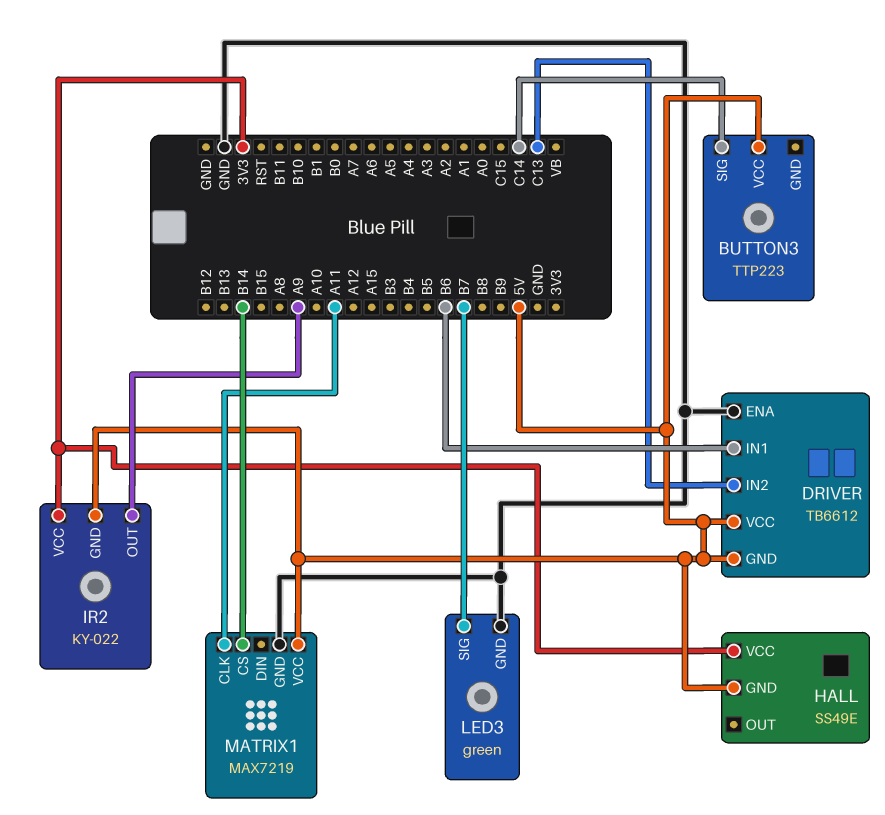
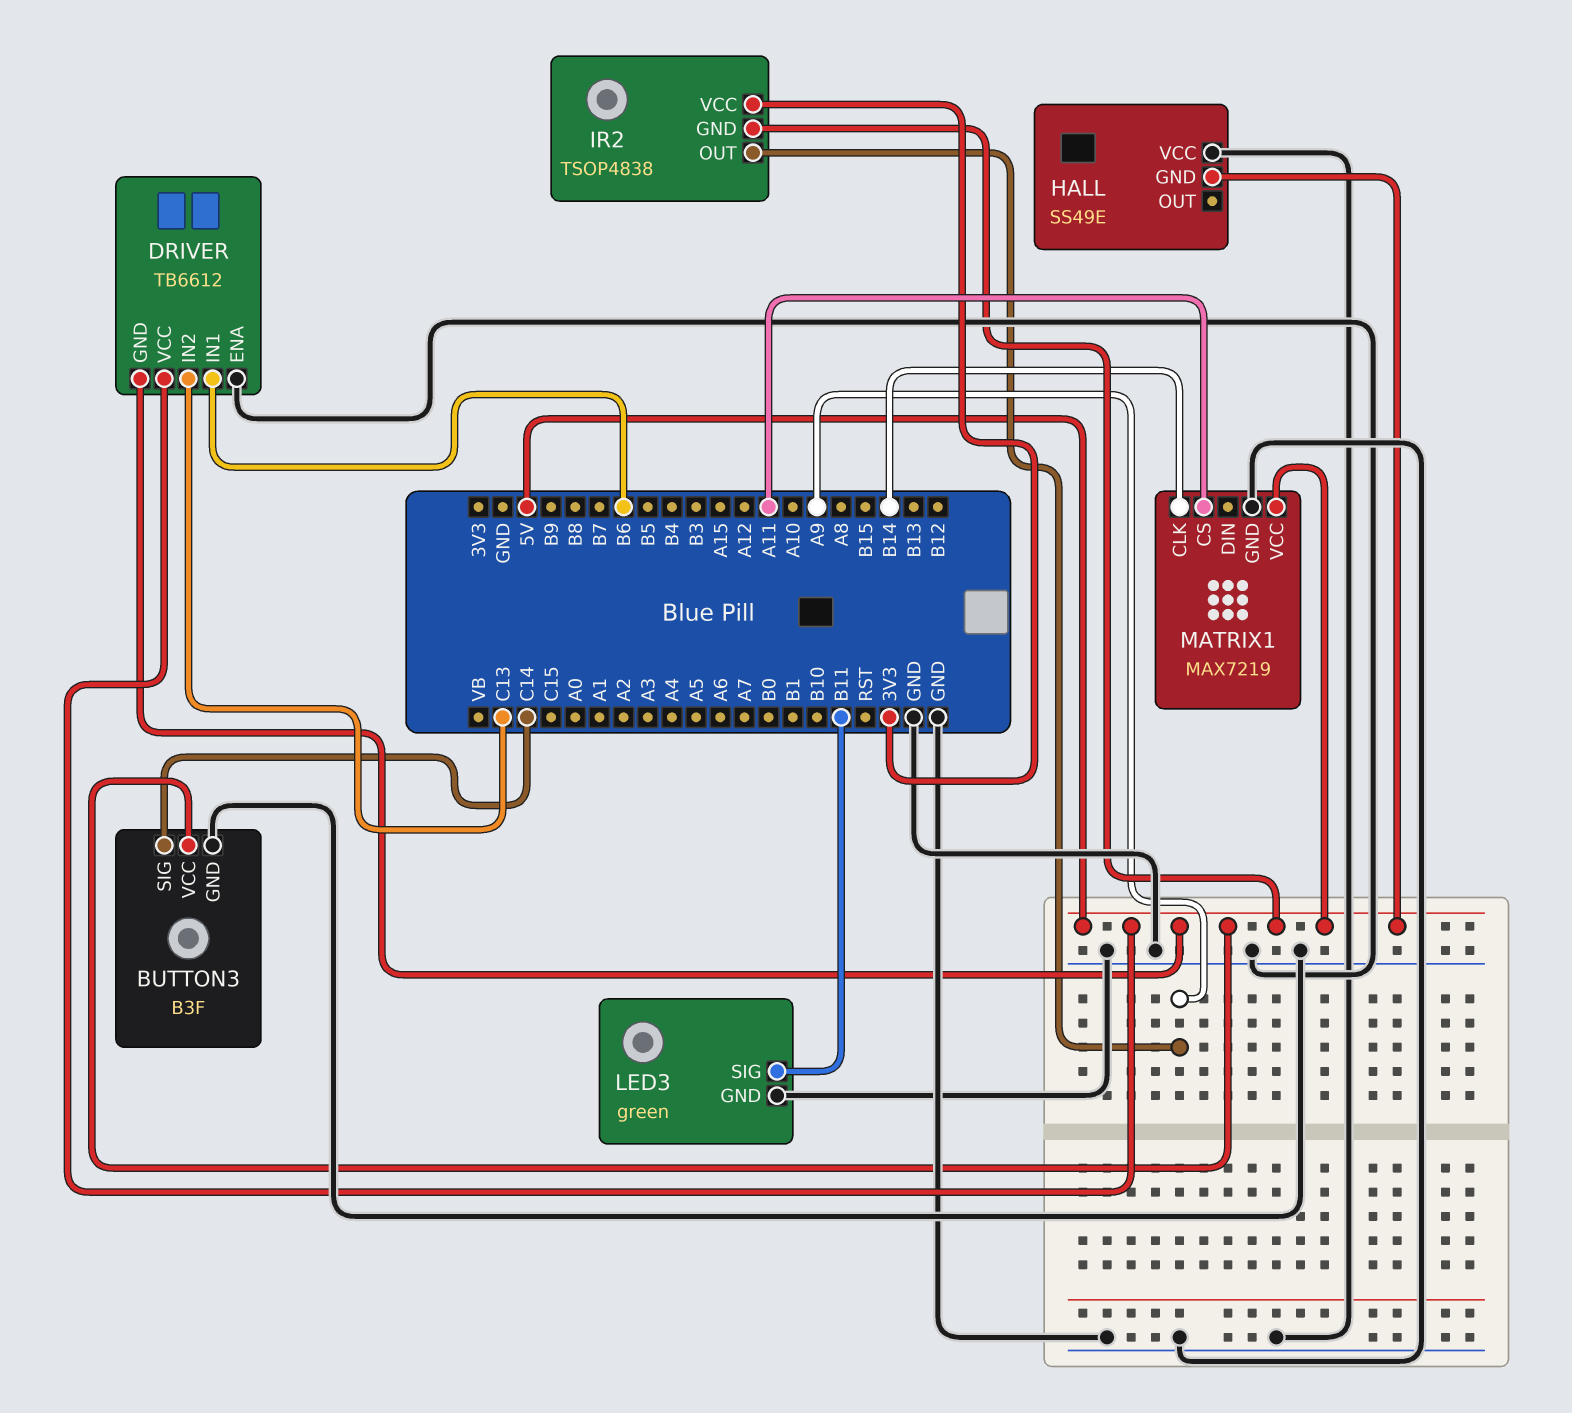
BUTTON3: TTP223 -> B3F
BUTTON3 pin GND: none -> GND
HALL pin VCC: 3V3 -> GND
IR2: KY-022 -> TSOP4838
LED3 pin SIG: B7 -> B11
MATRIX1 pin CLK: A11 -> B14
MATRIX1 pin CS: B14 -> A11

